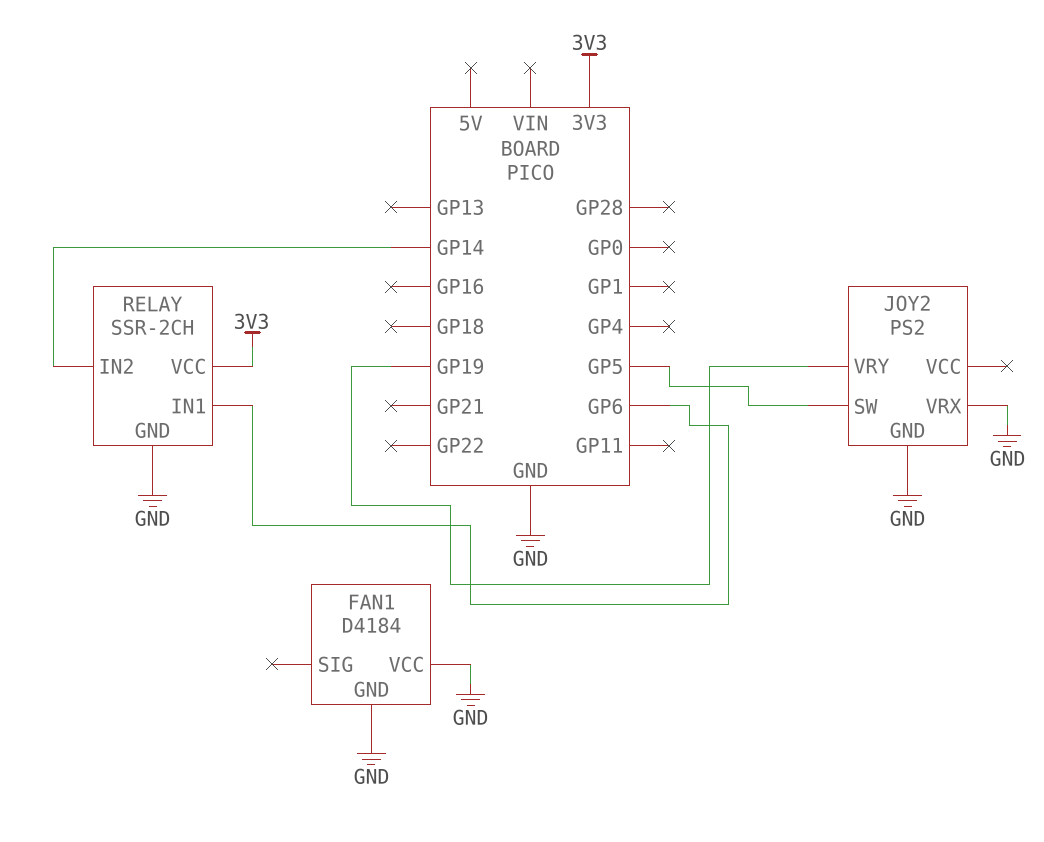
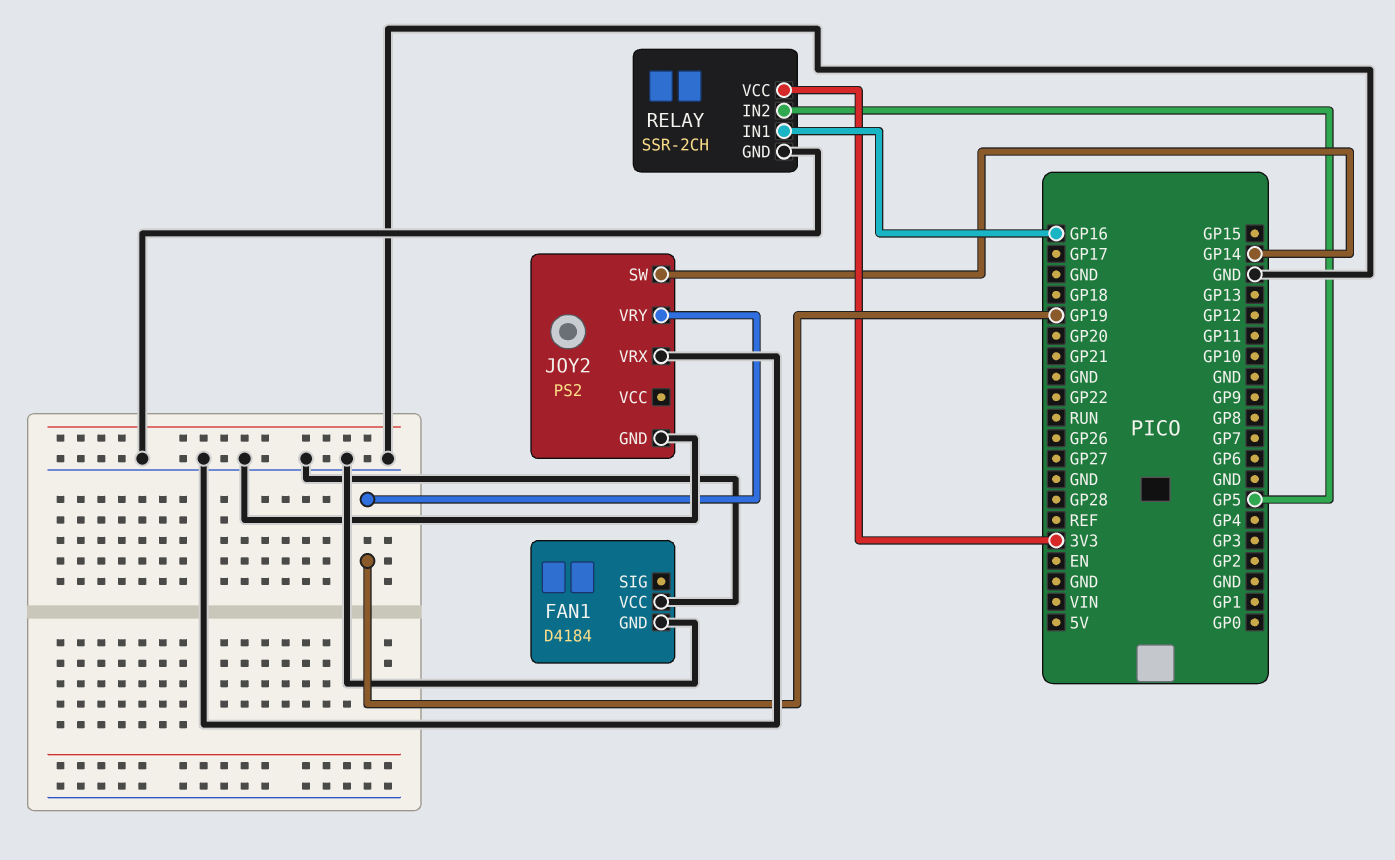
JOY2 pin SW: GP5 -> GP14
RELAY pin IN1: GP6 -> GP16
RELAY pin IN2: GP14 -> GP5

